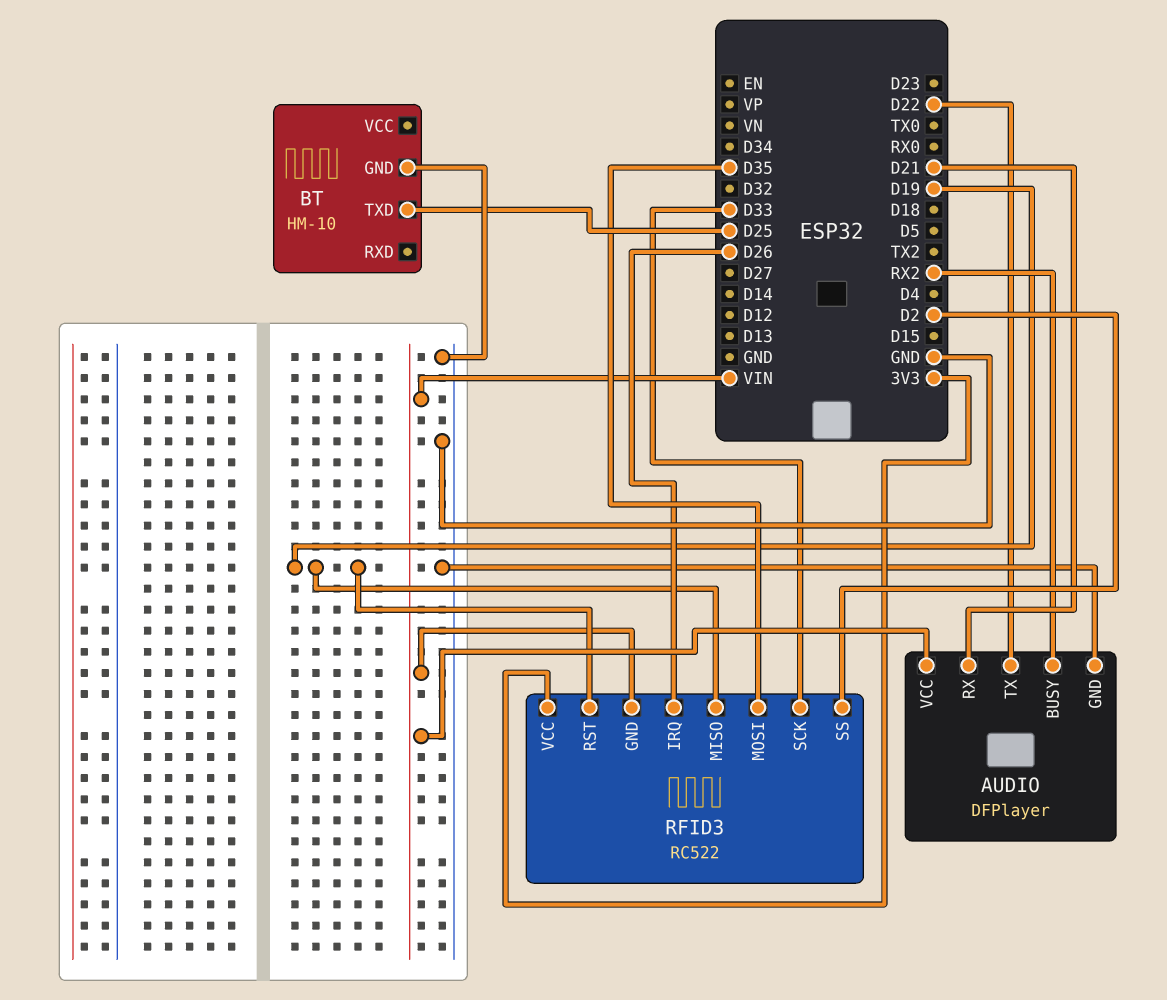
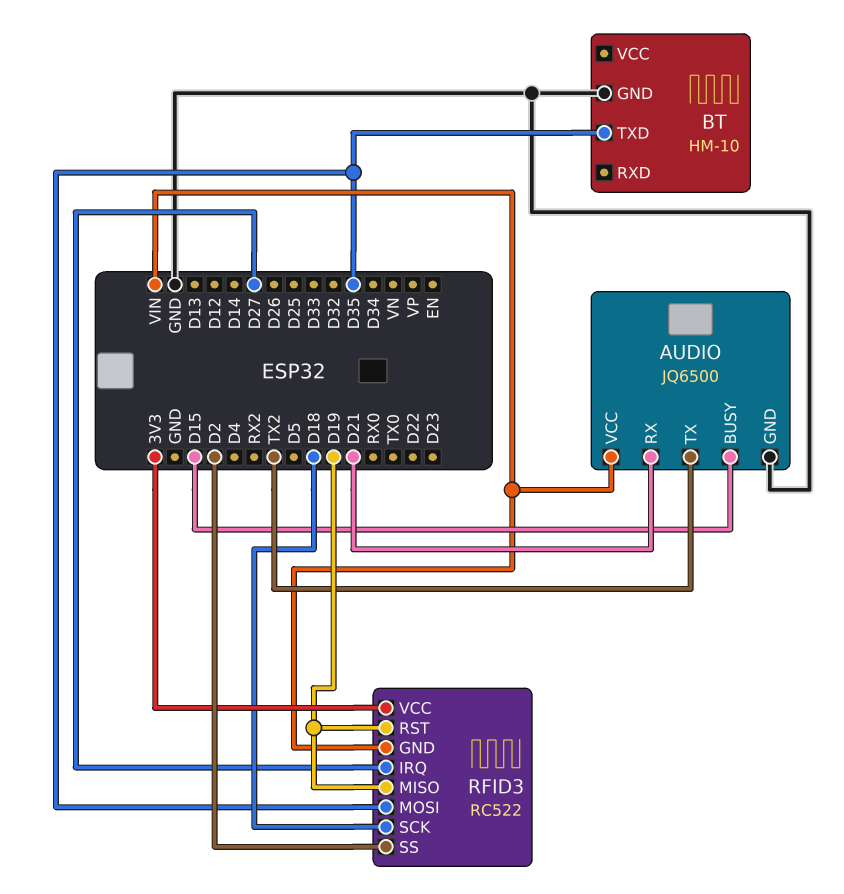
AUDIO: DFPlayer -> JQ6500
AUDIO pin BUSY: RX2 -> D15
AUDIO pin TX: D22 -> TX2
BT pin TXD: D25 -> D35
RFID3 pin IRQ: D26 -> D27
RFID3 pin SCK: D33 -> D18

